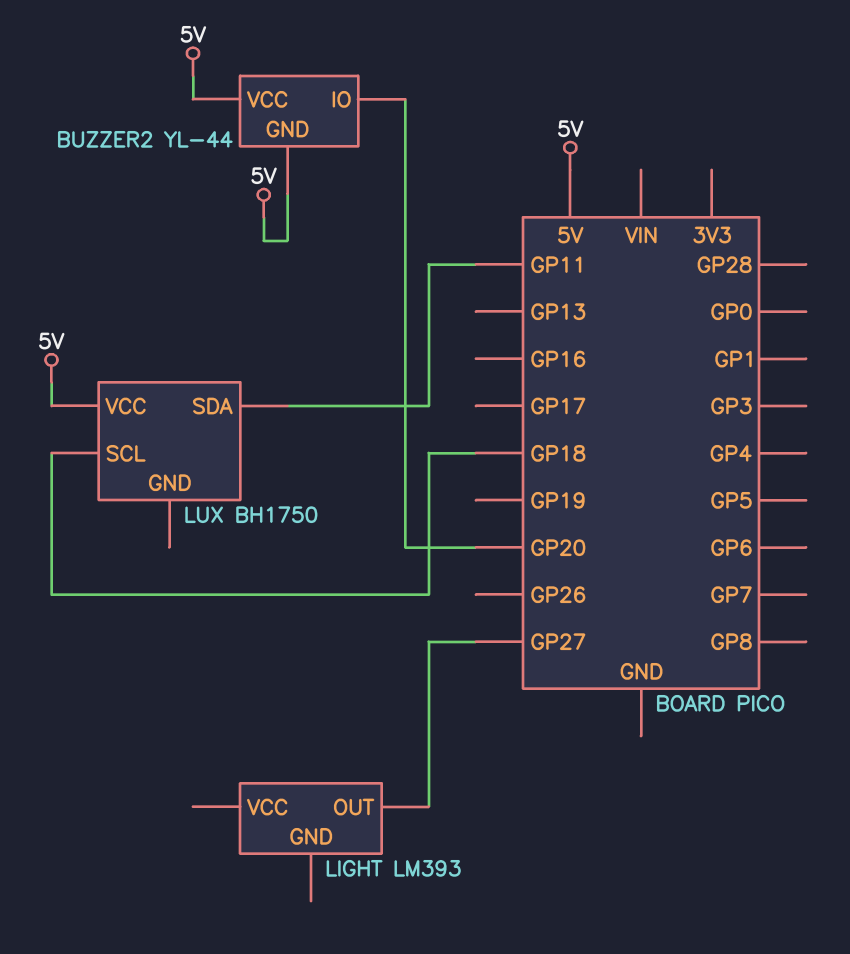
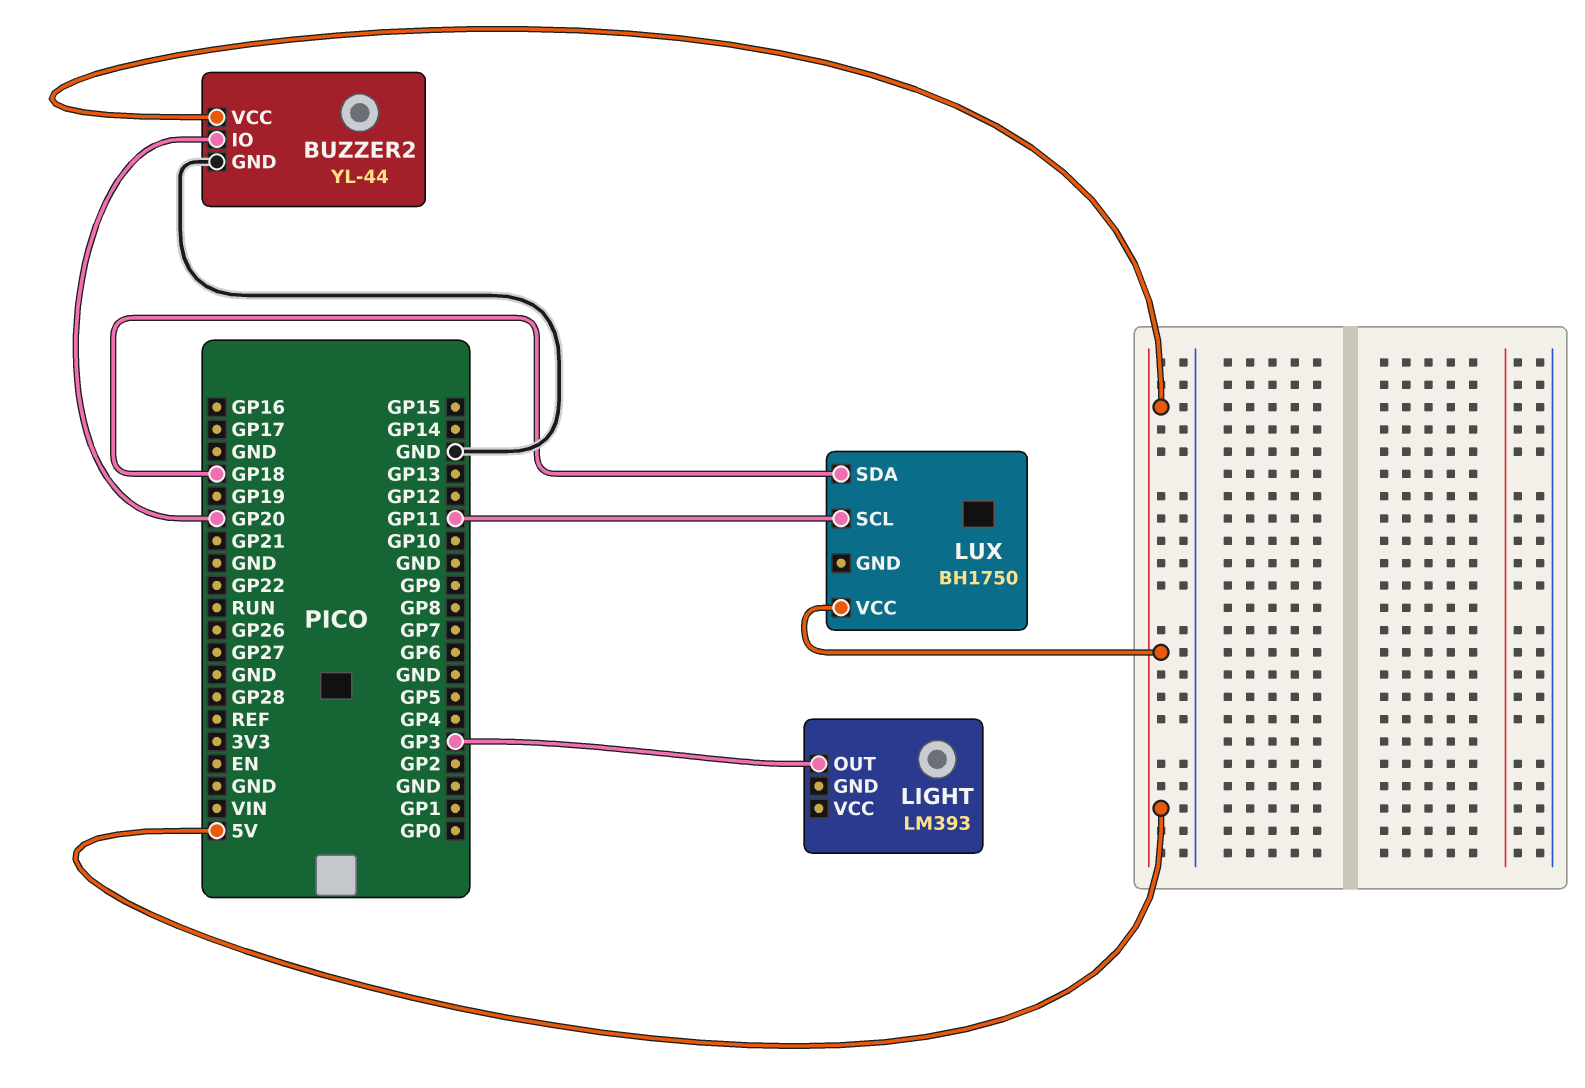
BUZZER2 pin GND: 5V -> GND
LIGHT pin OUT: GP27 -> GP3
LUX pin SCL: GP18 -> GP11
LUX pin SDA: GP11 -> GP18

